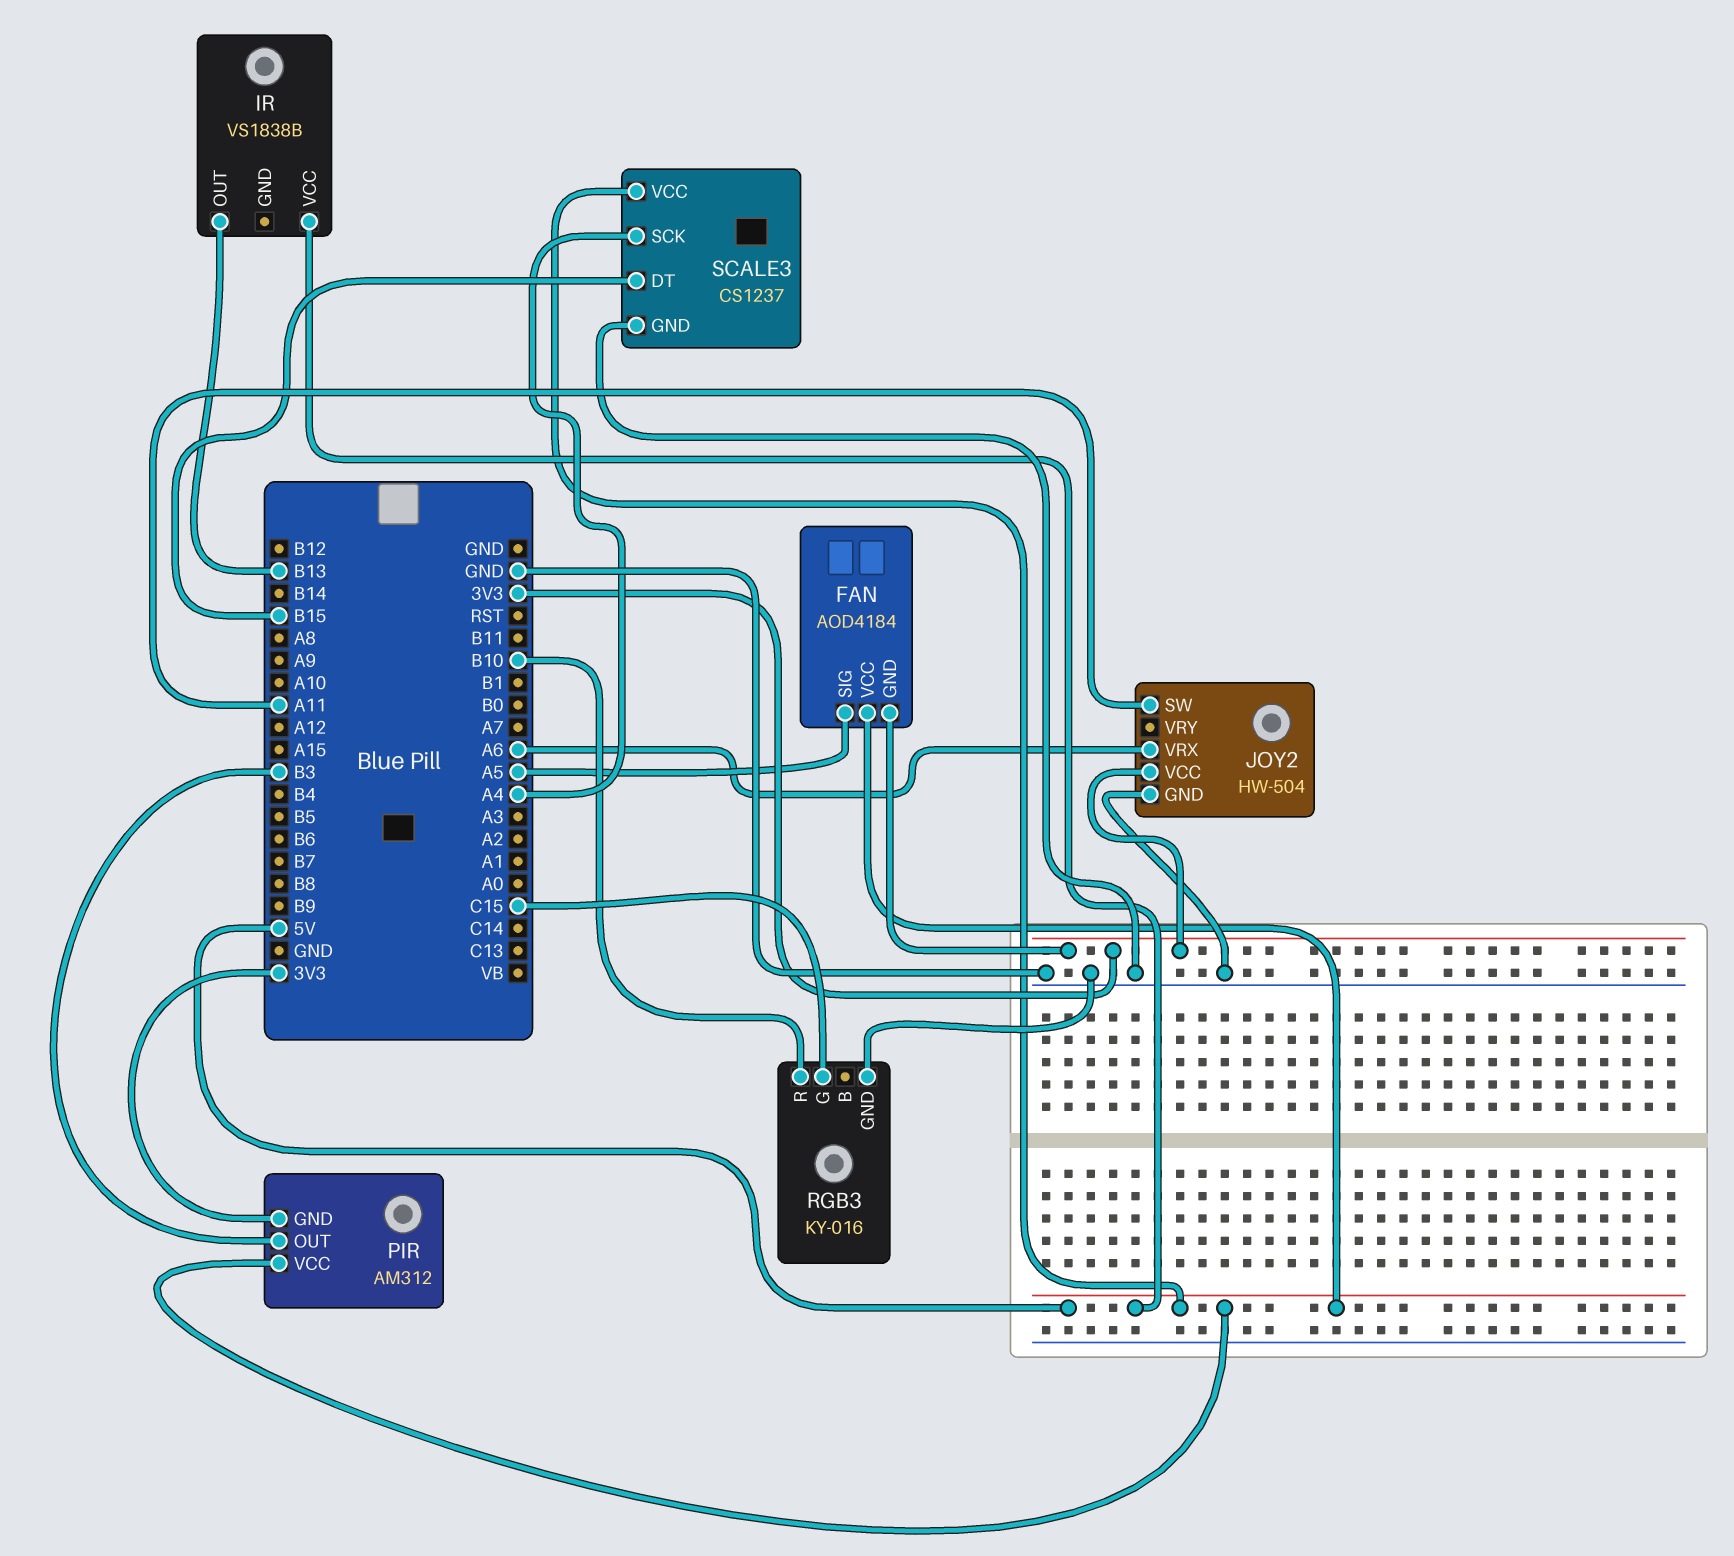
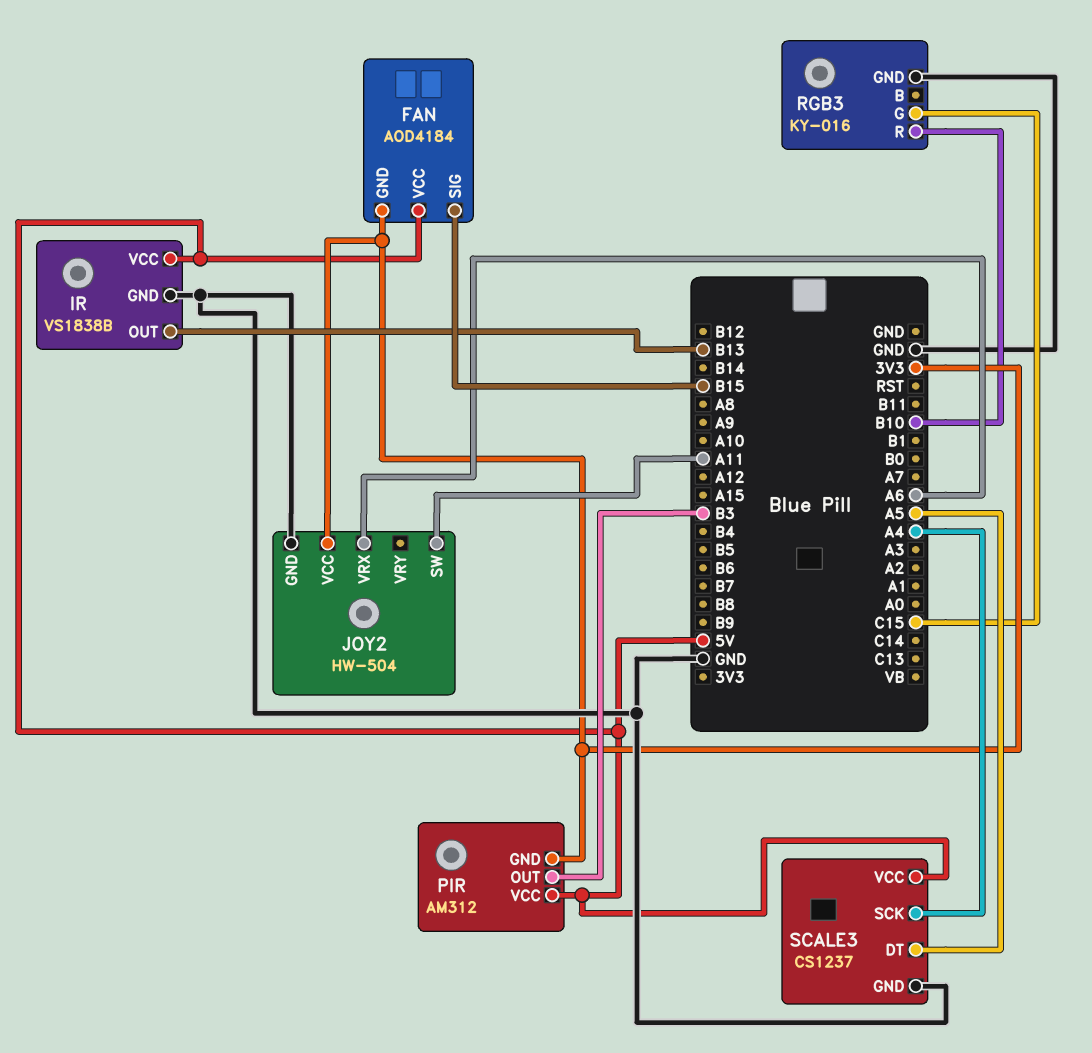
FAN pin SIG: A5 -> B15
IR pin GND: none -> GND
SCALE3 pin DT: B15 -> A5

